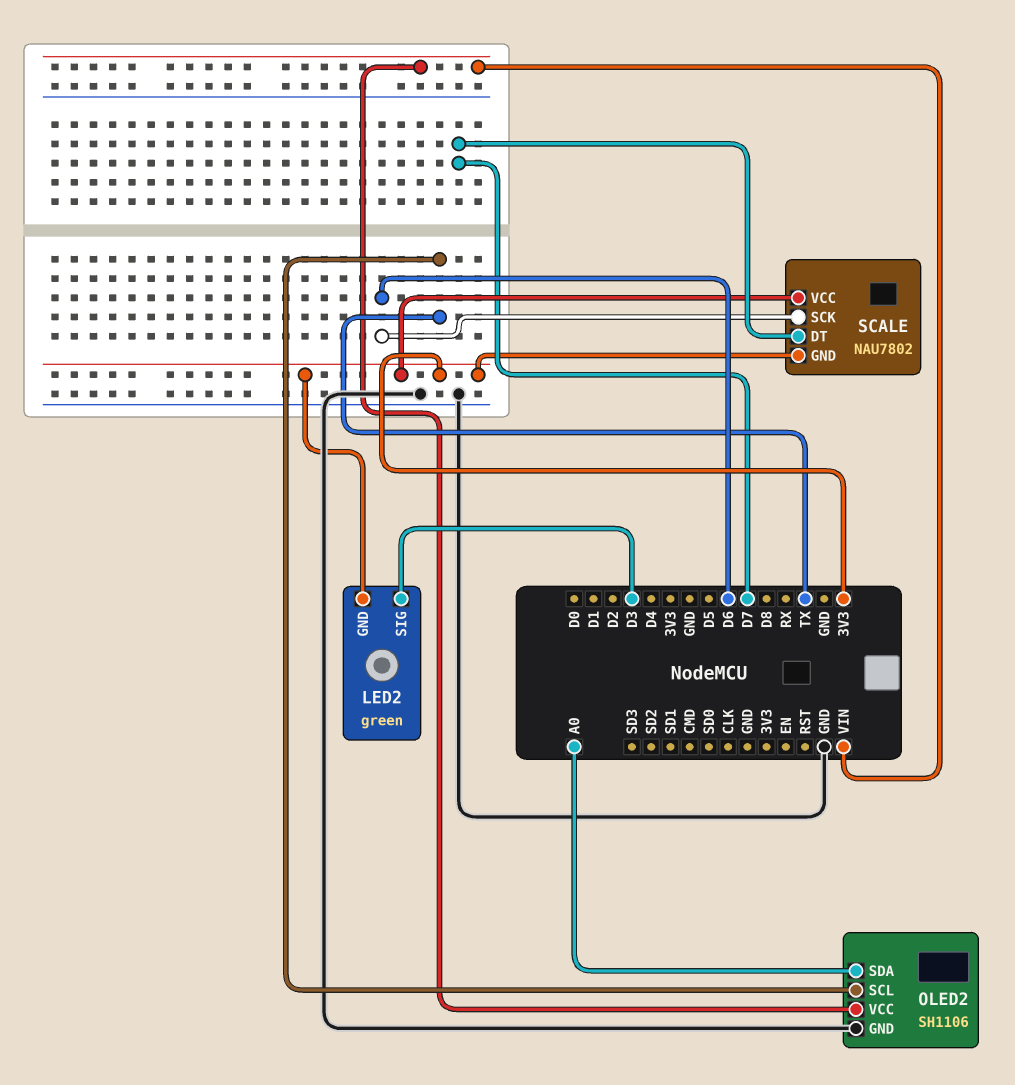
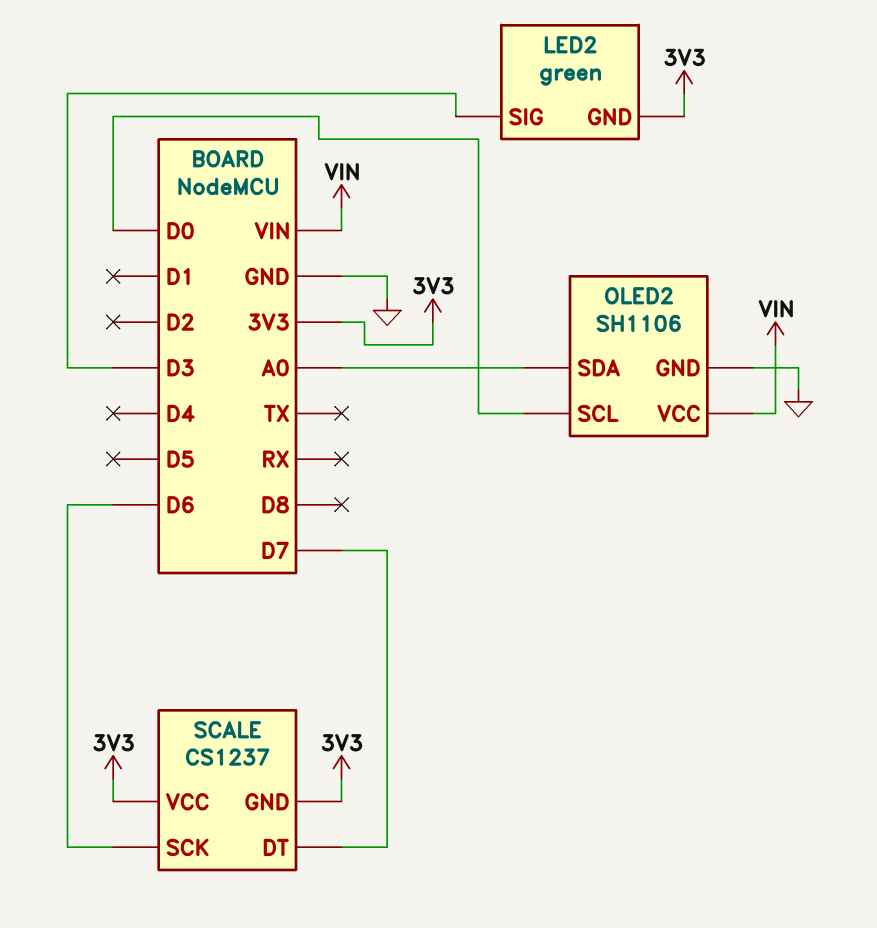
OLED2 pin SCL: TX -> D0
SCALE: NAU7802 -> CS1237

